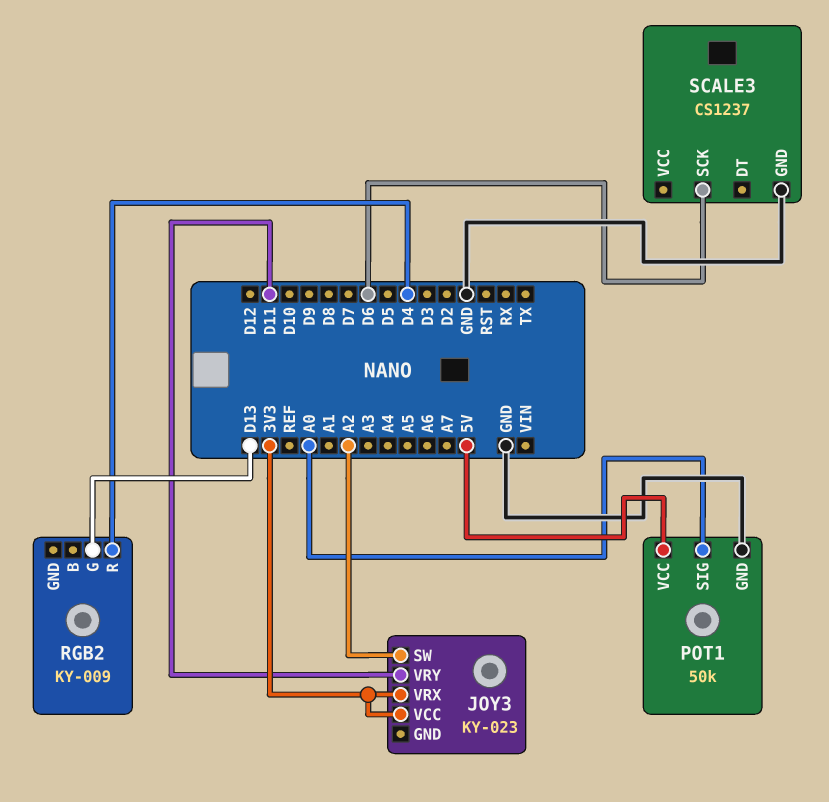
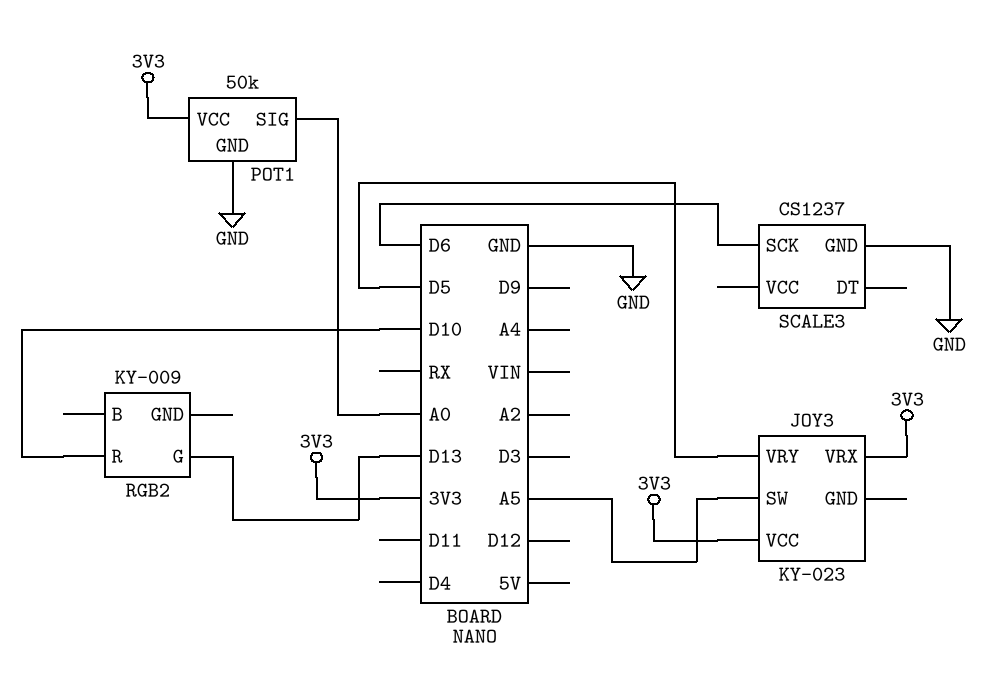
JOY3 pin SW: A2 -> A5
JOY3 pin VRY: D11 -> D5
POT1 pin VCC: 5V -> 3V3
RGB2 pin R: D4 -> D10

